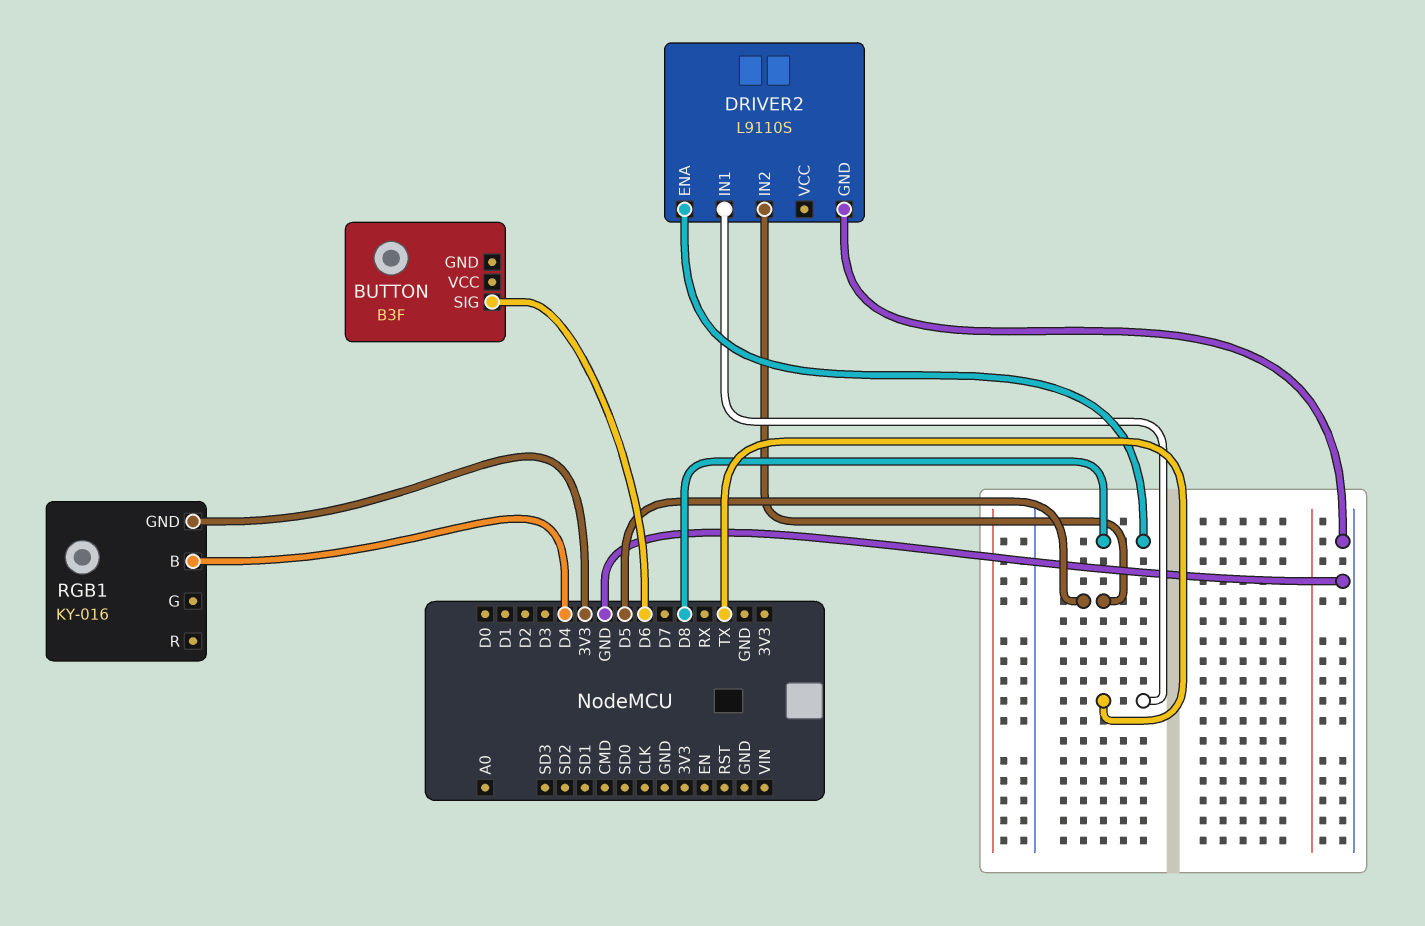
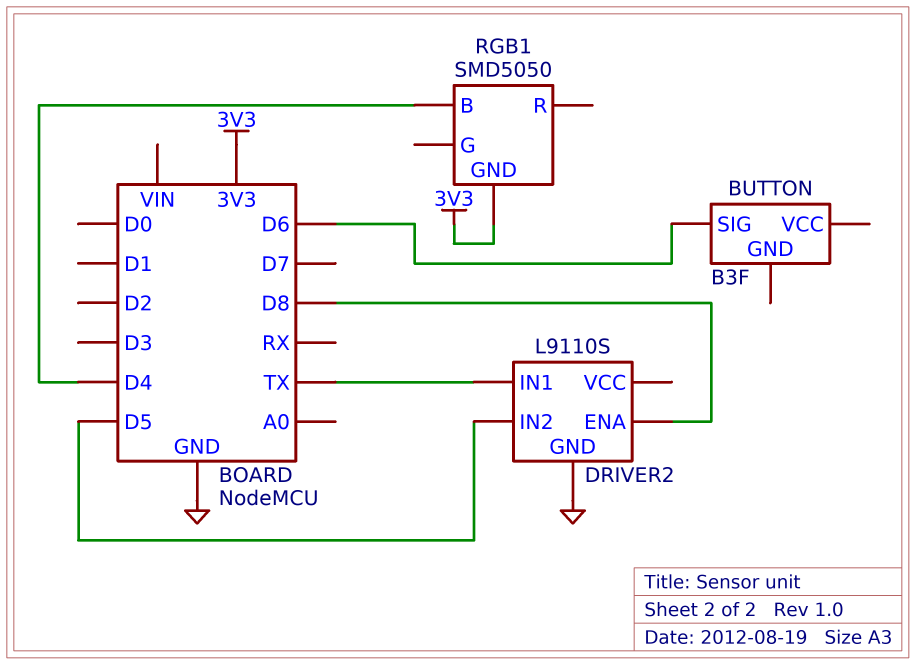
RGB1: KY-016 -> SMD5050

